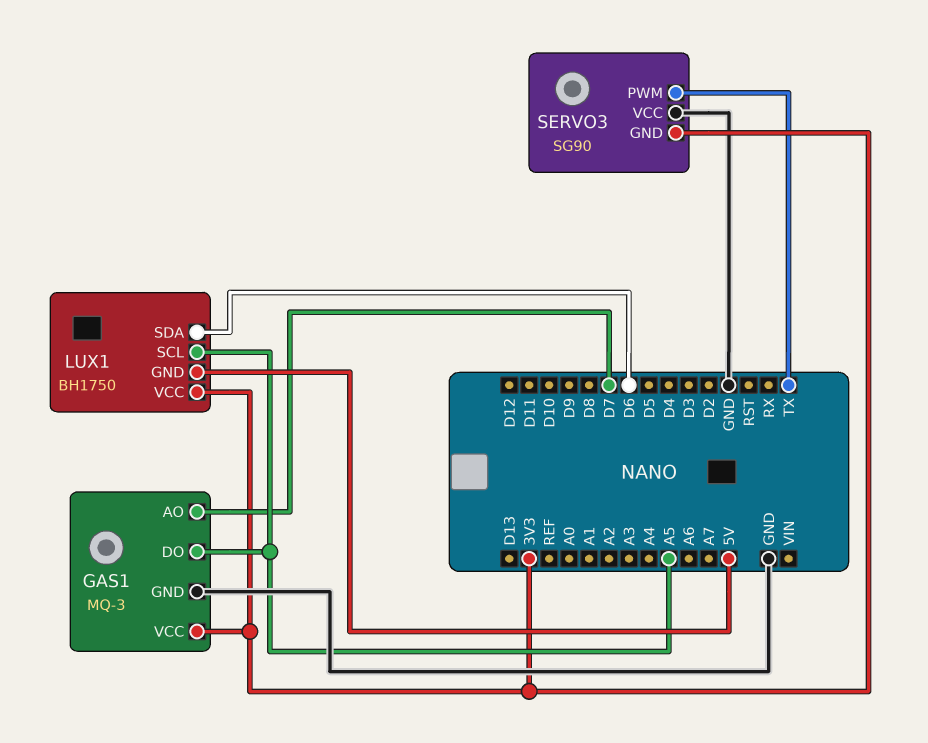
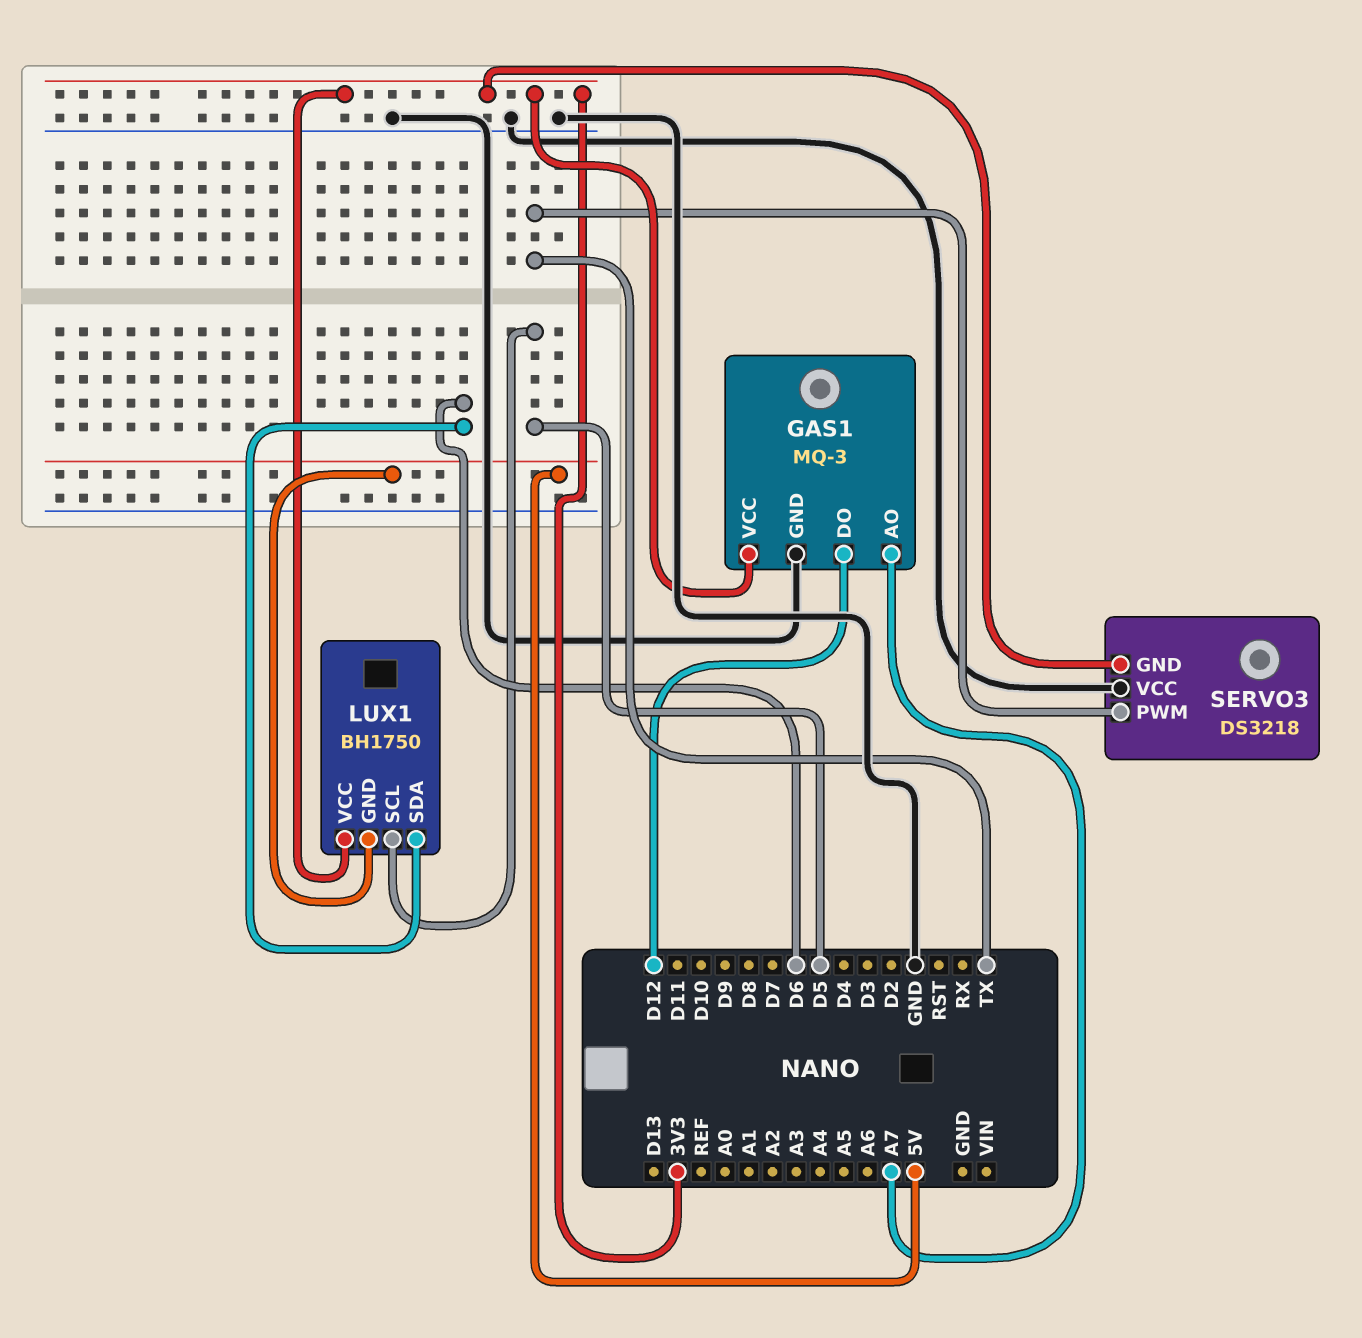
GAS1 pin AO: D7 -> A7
GAS1 pin DO: A5 -> D12
LUX1 pin SCL: A5 -> D5
SERVO3: SG90 -> DS3218

